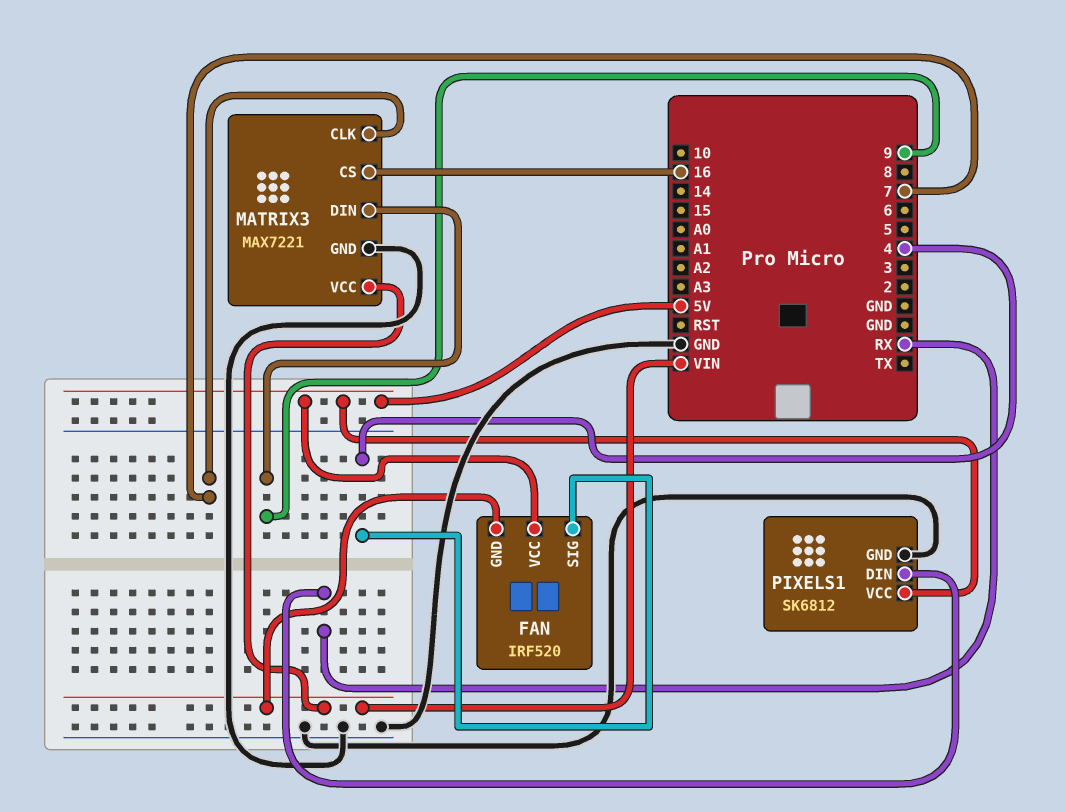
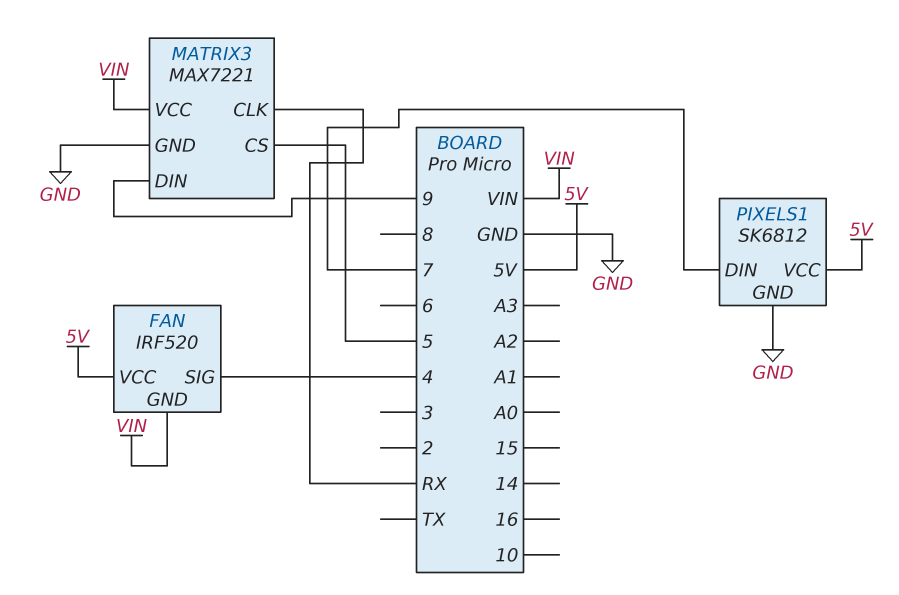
MATRIX3 pin CLK: 7 -> RX
MATRIX3 pin CS: 16 -> 5
PIXELS1 pin DIN: RX -> 7

